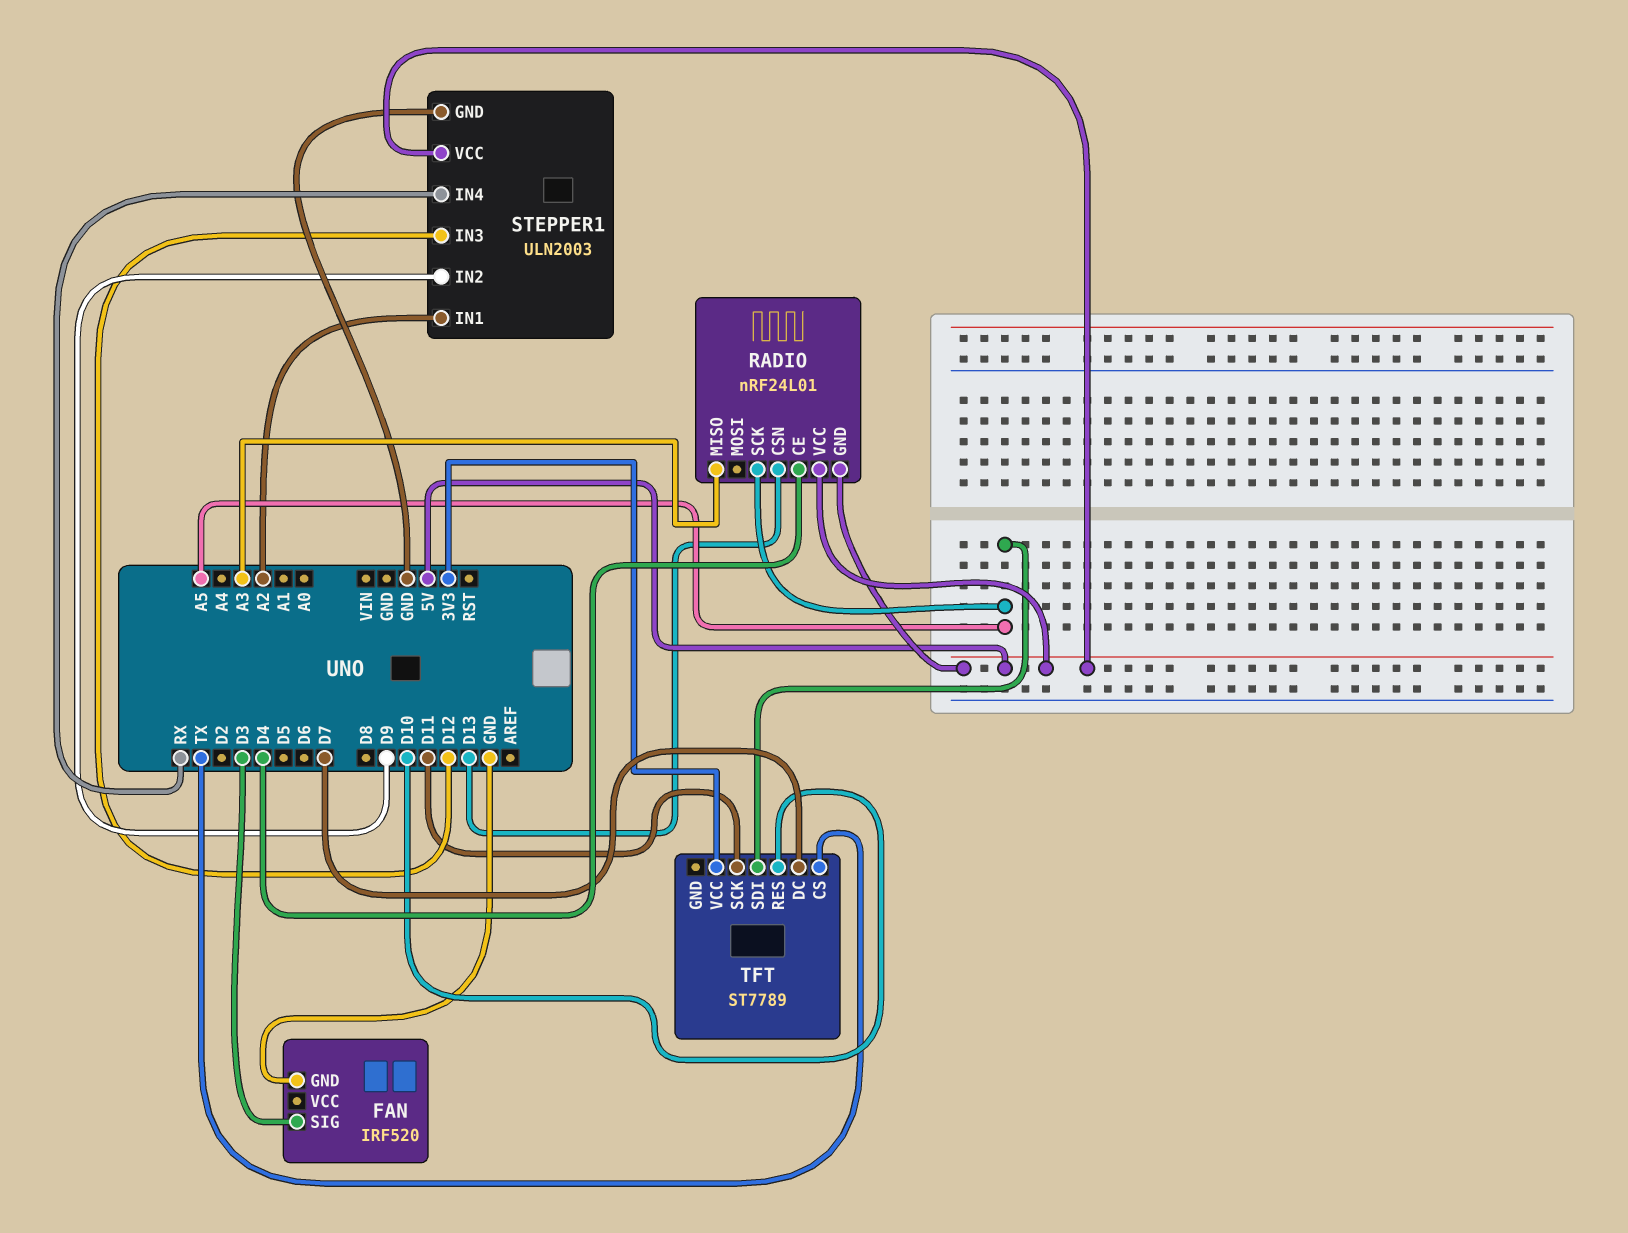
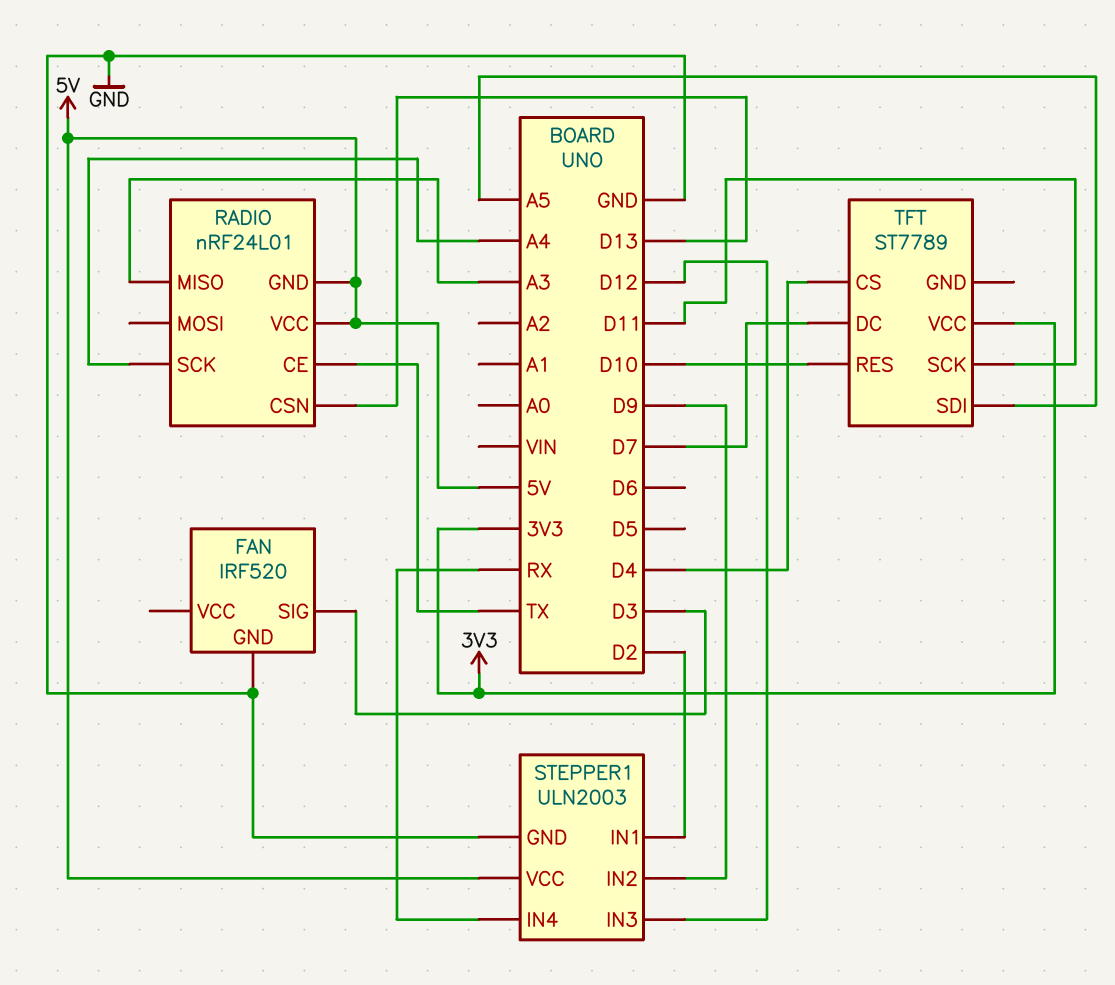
RADIO pin CE: D4 -> TX
RADIO pin SCK: A5 -> A4
STEPPER1 pin IN1: A2 -> D2
TFT pin CS: TX -> D4

